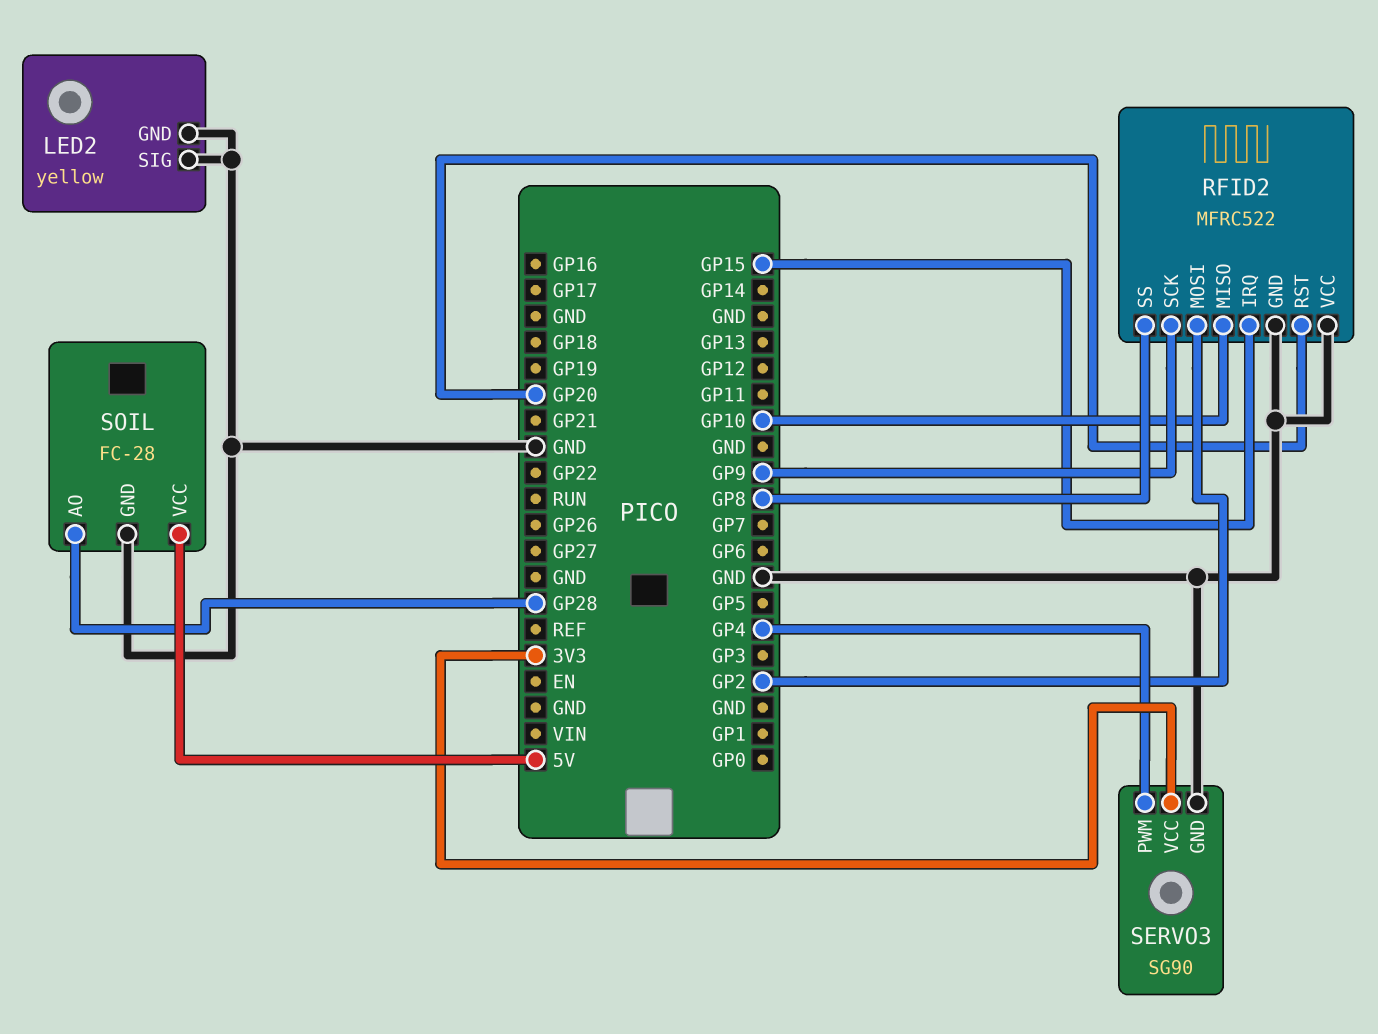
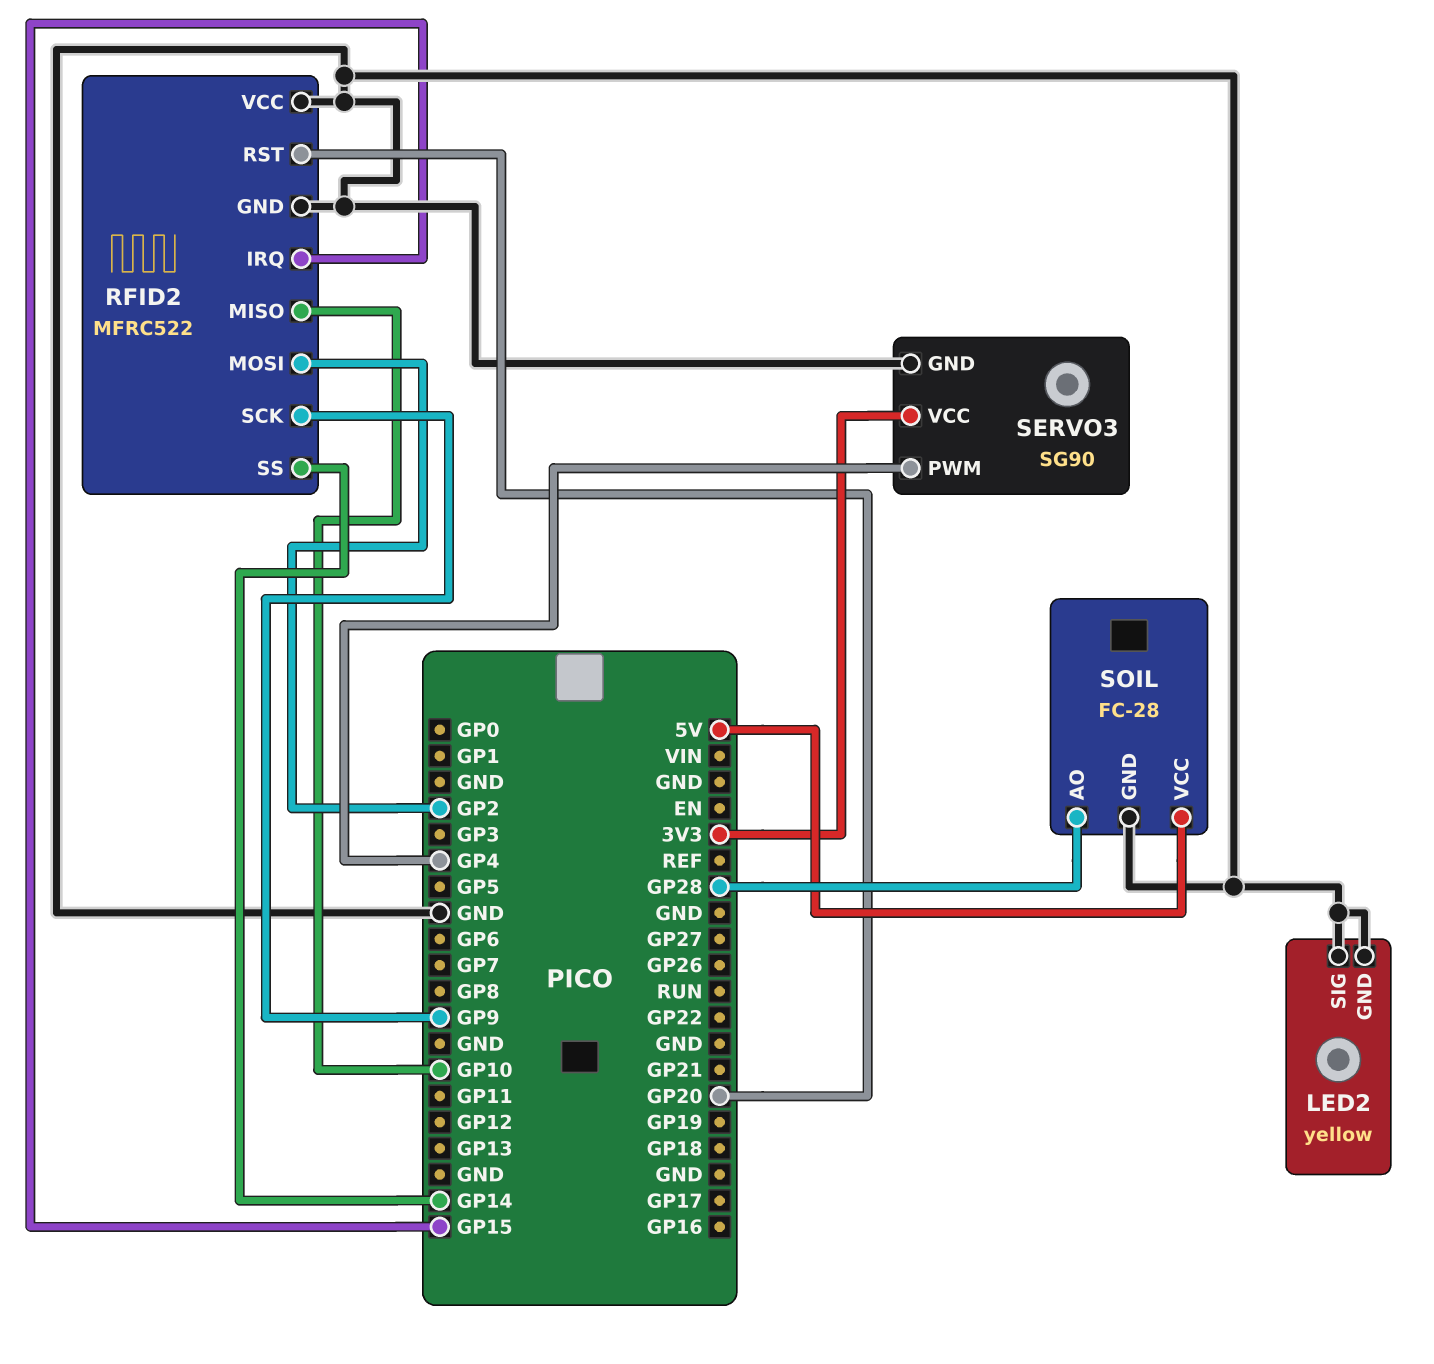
RFID2 pin SS: GP8 -> GP14

